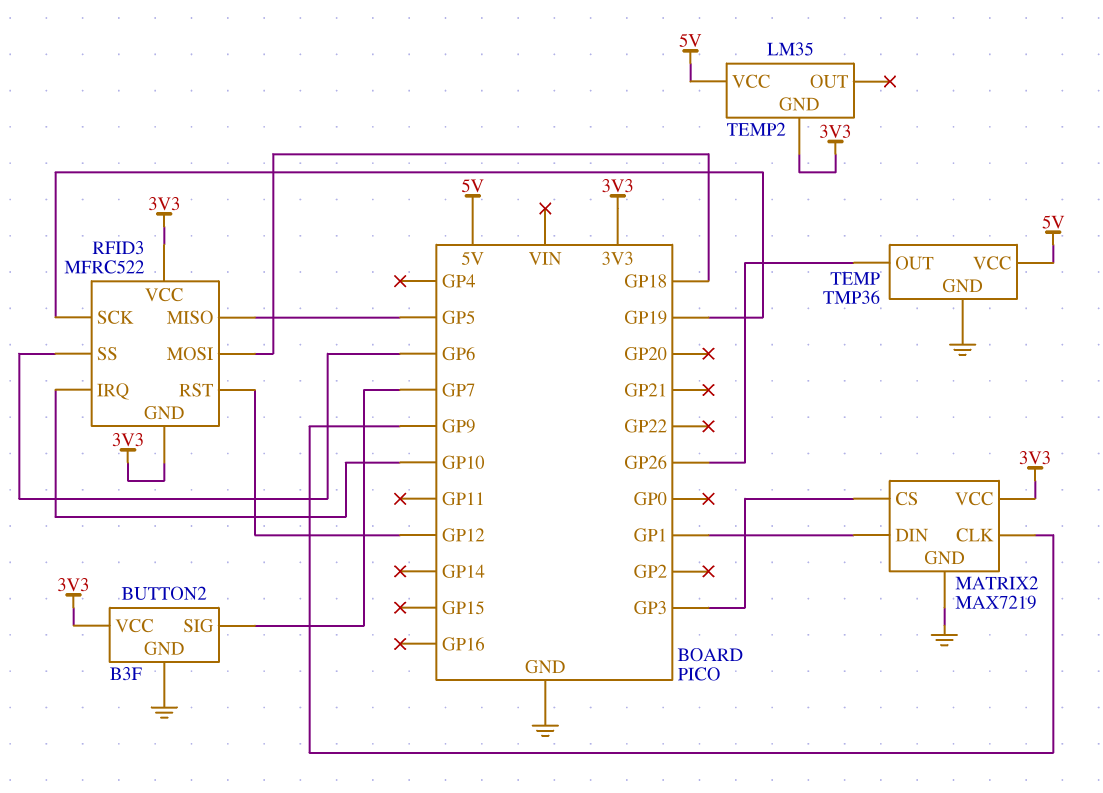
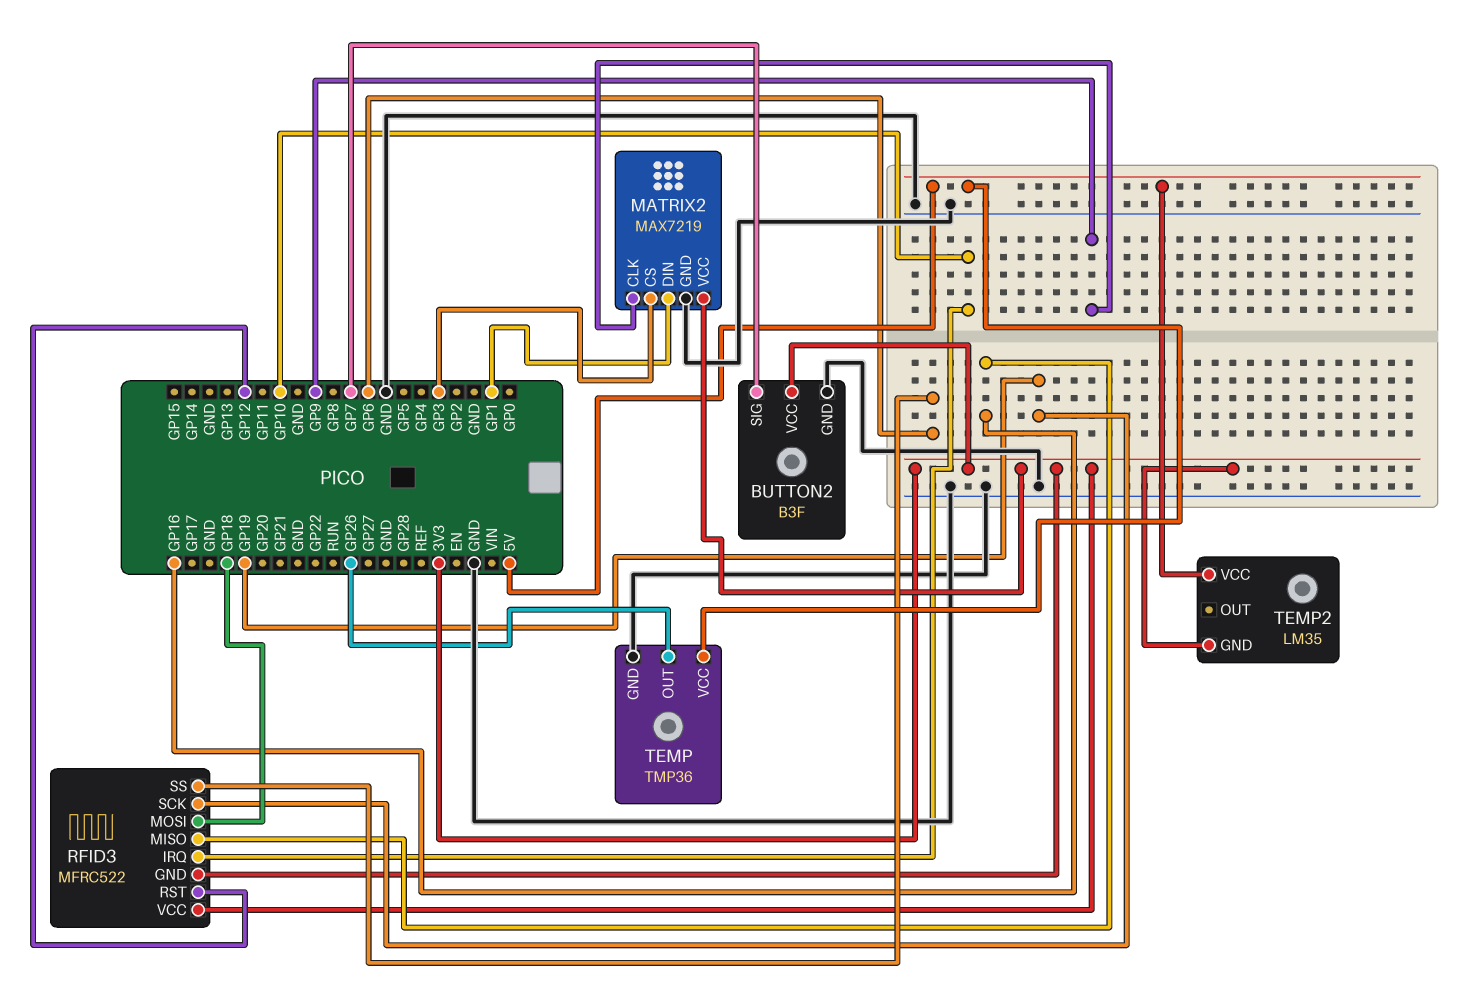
RFID3 pin MISO: GP5 -> GP16

